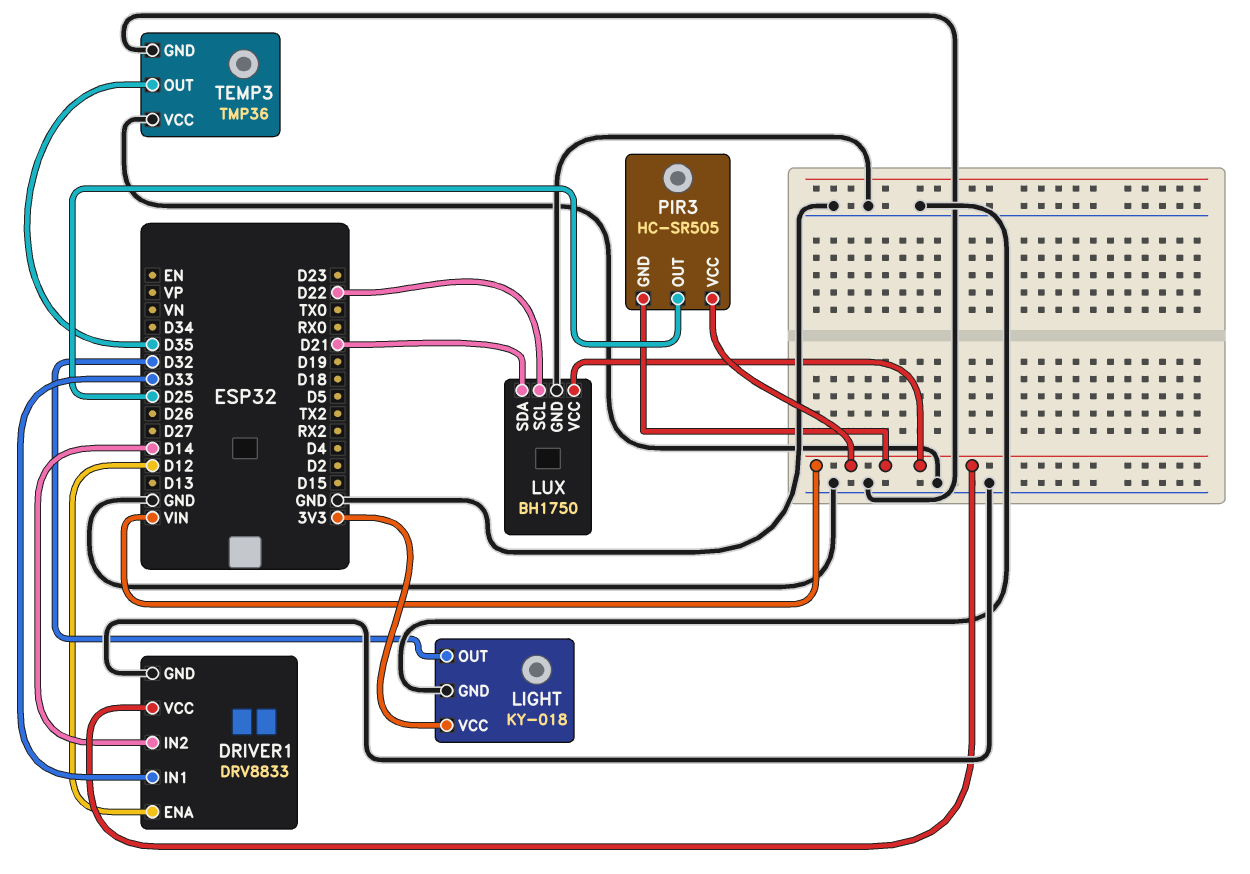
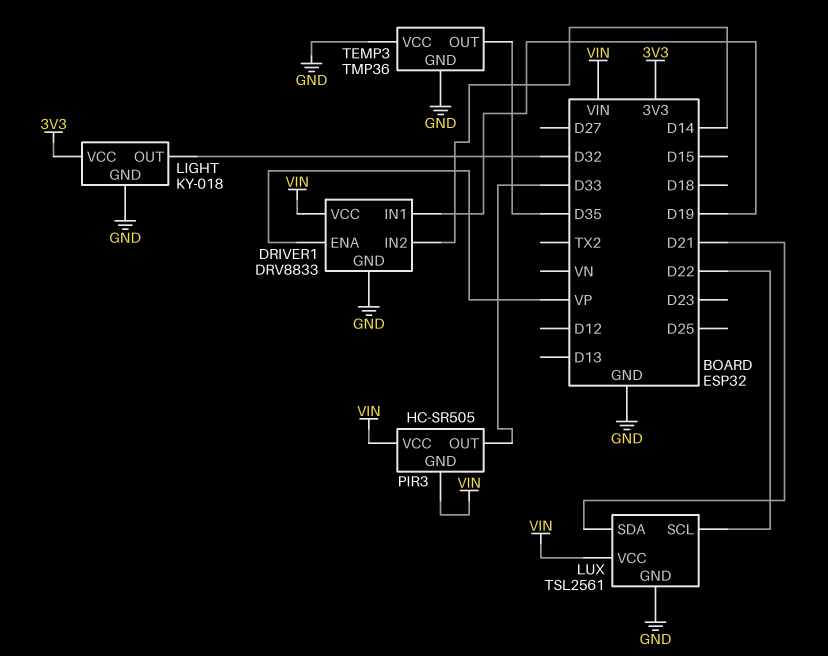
DRIVER1 pin ENA: D12 -> VP
DRIVER1 pin IN1: D33 -> D19
LUX: BH1750 -> TSL2561
PIR3 pin OUT: D25 -> D33

